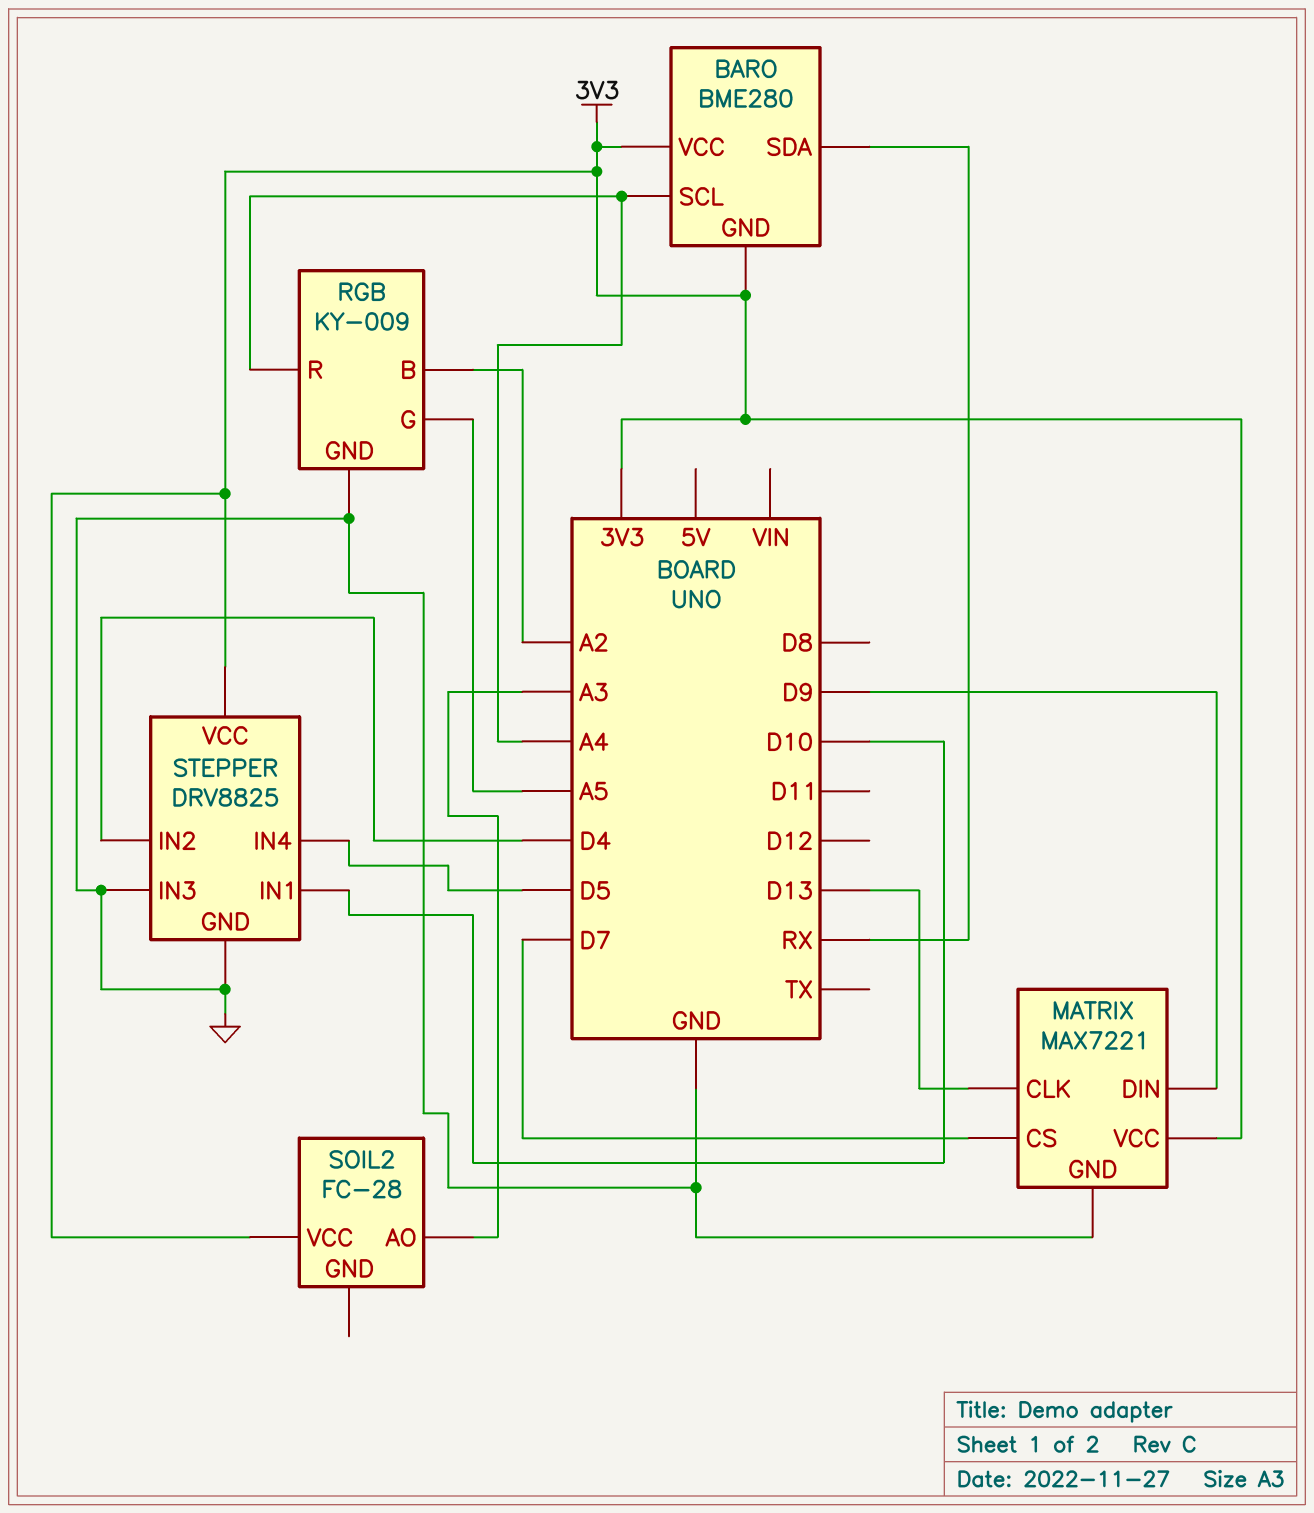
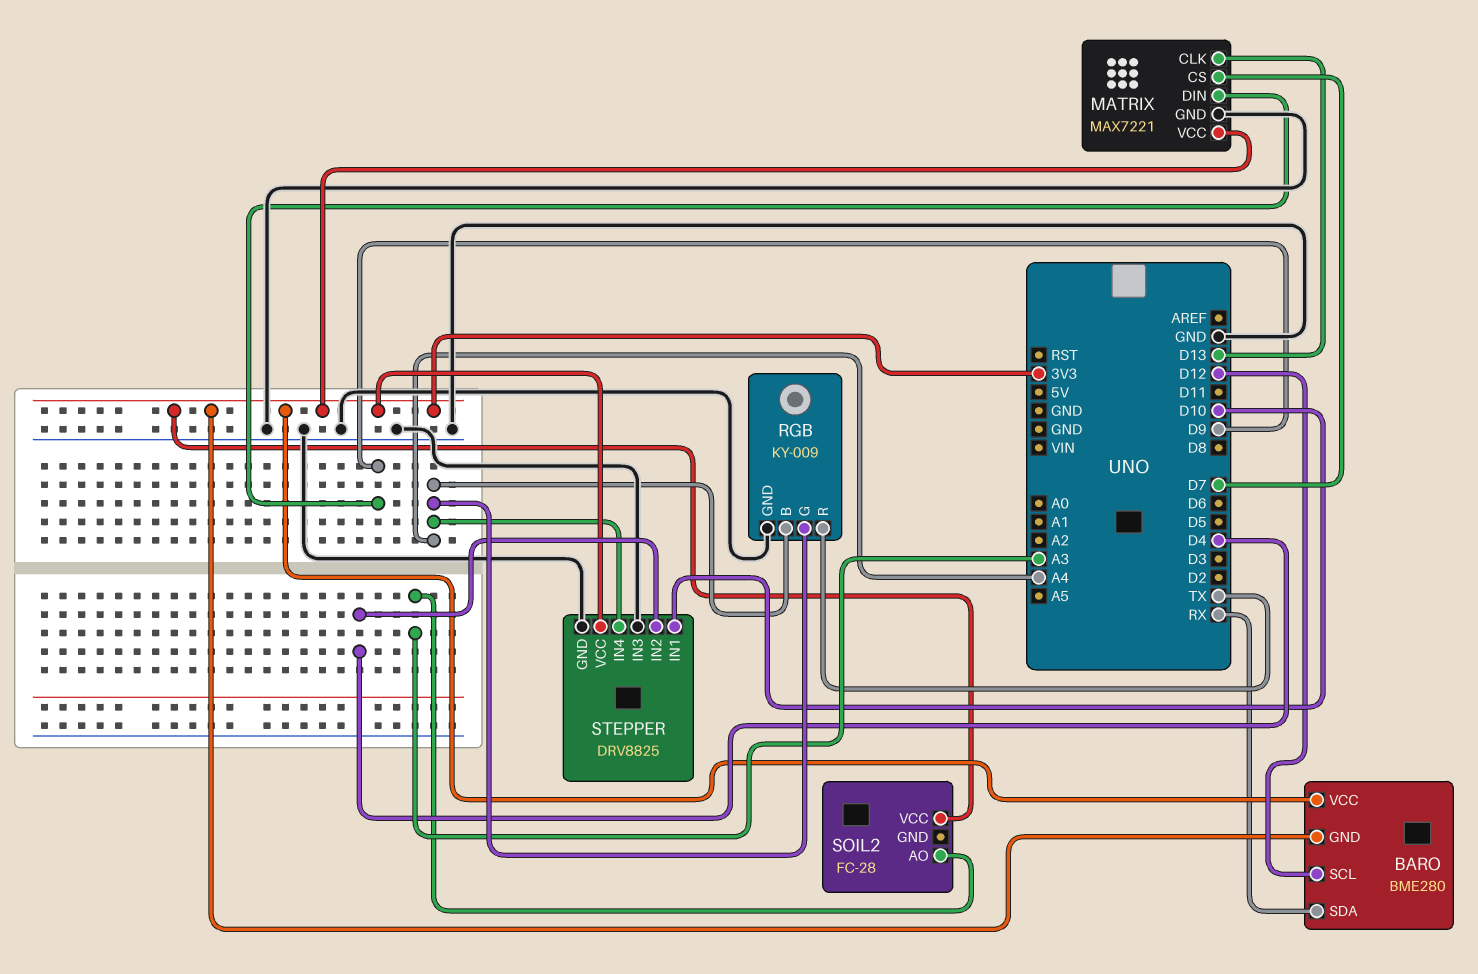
BARO pin SCL: A4 -> D12
RGB pin B: A2 -> A4
RGB pin G: A5 -> A4
RGB pin R: A4 -> TX
STEPPER pin IN4: D5 -> A4

